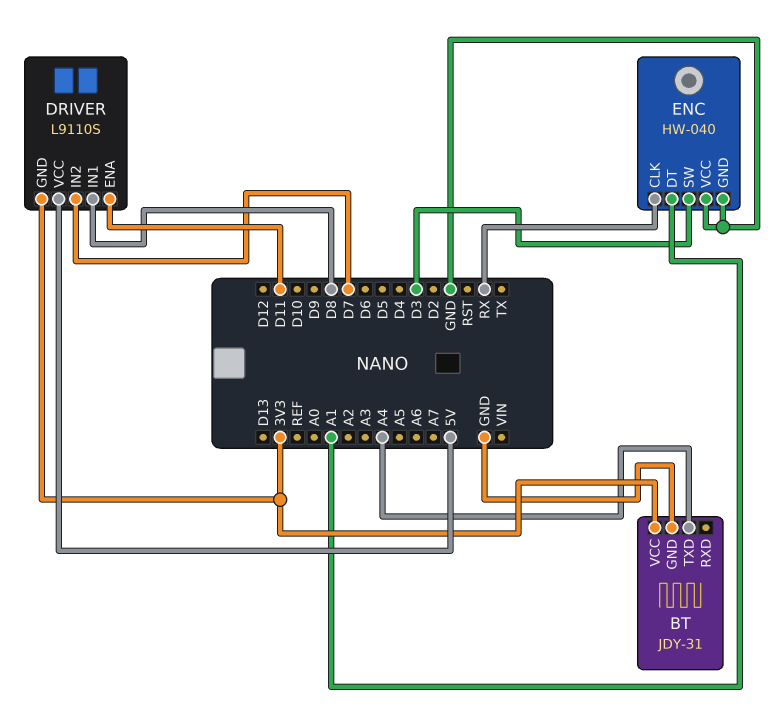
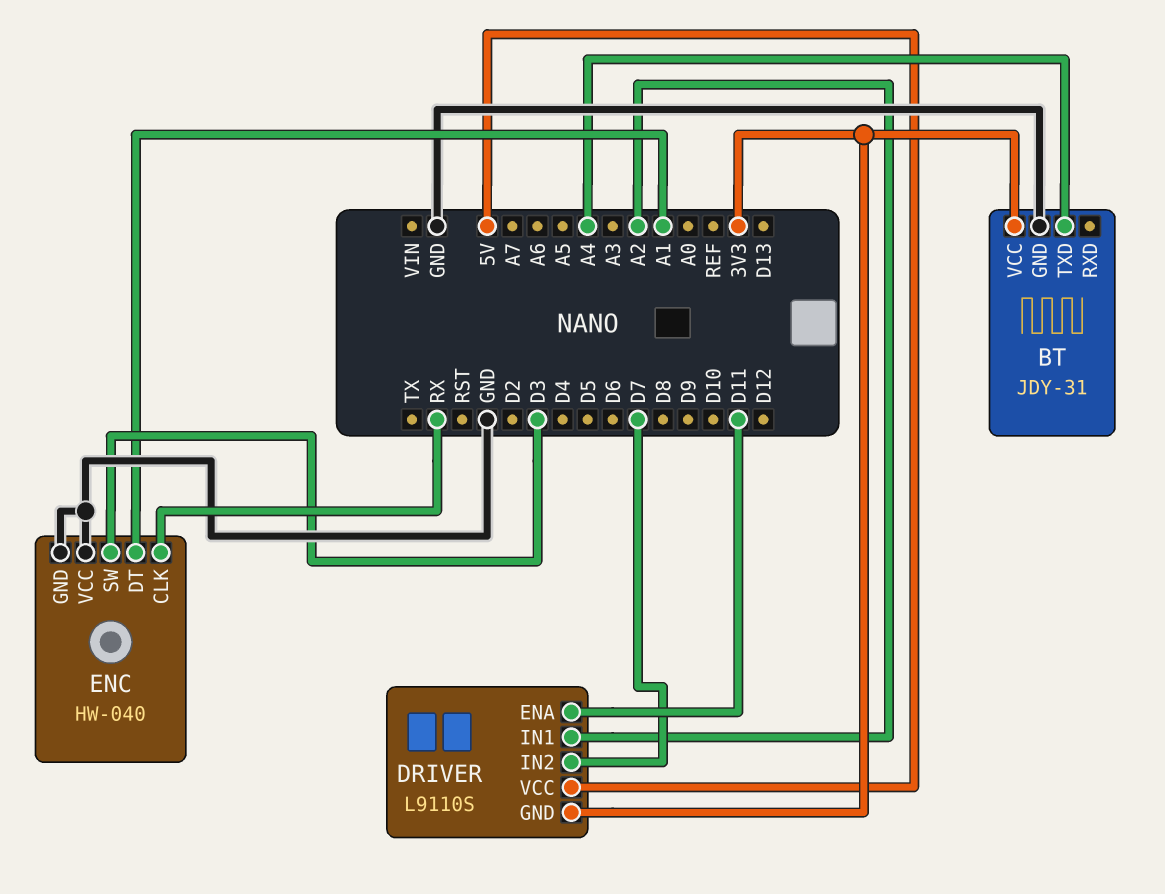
DRIVER pin IN1: D8 -> A2

